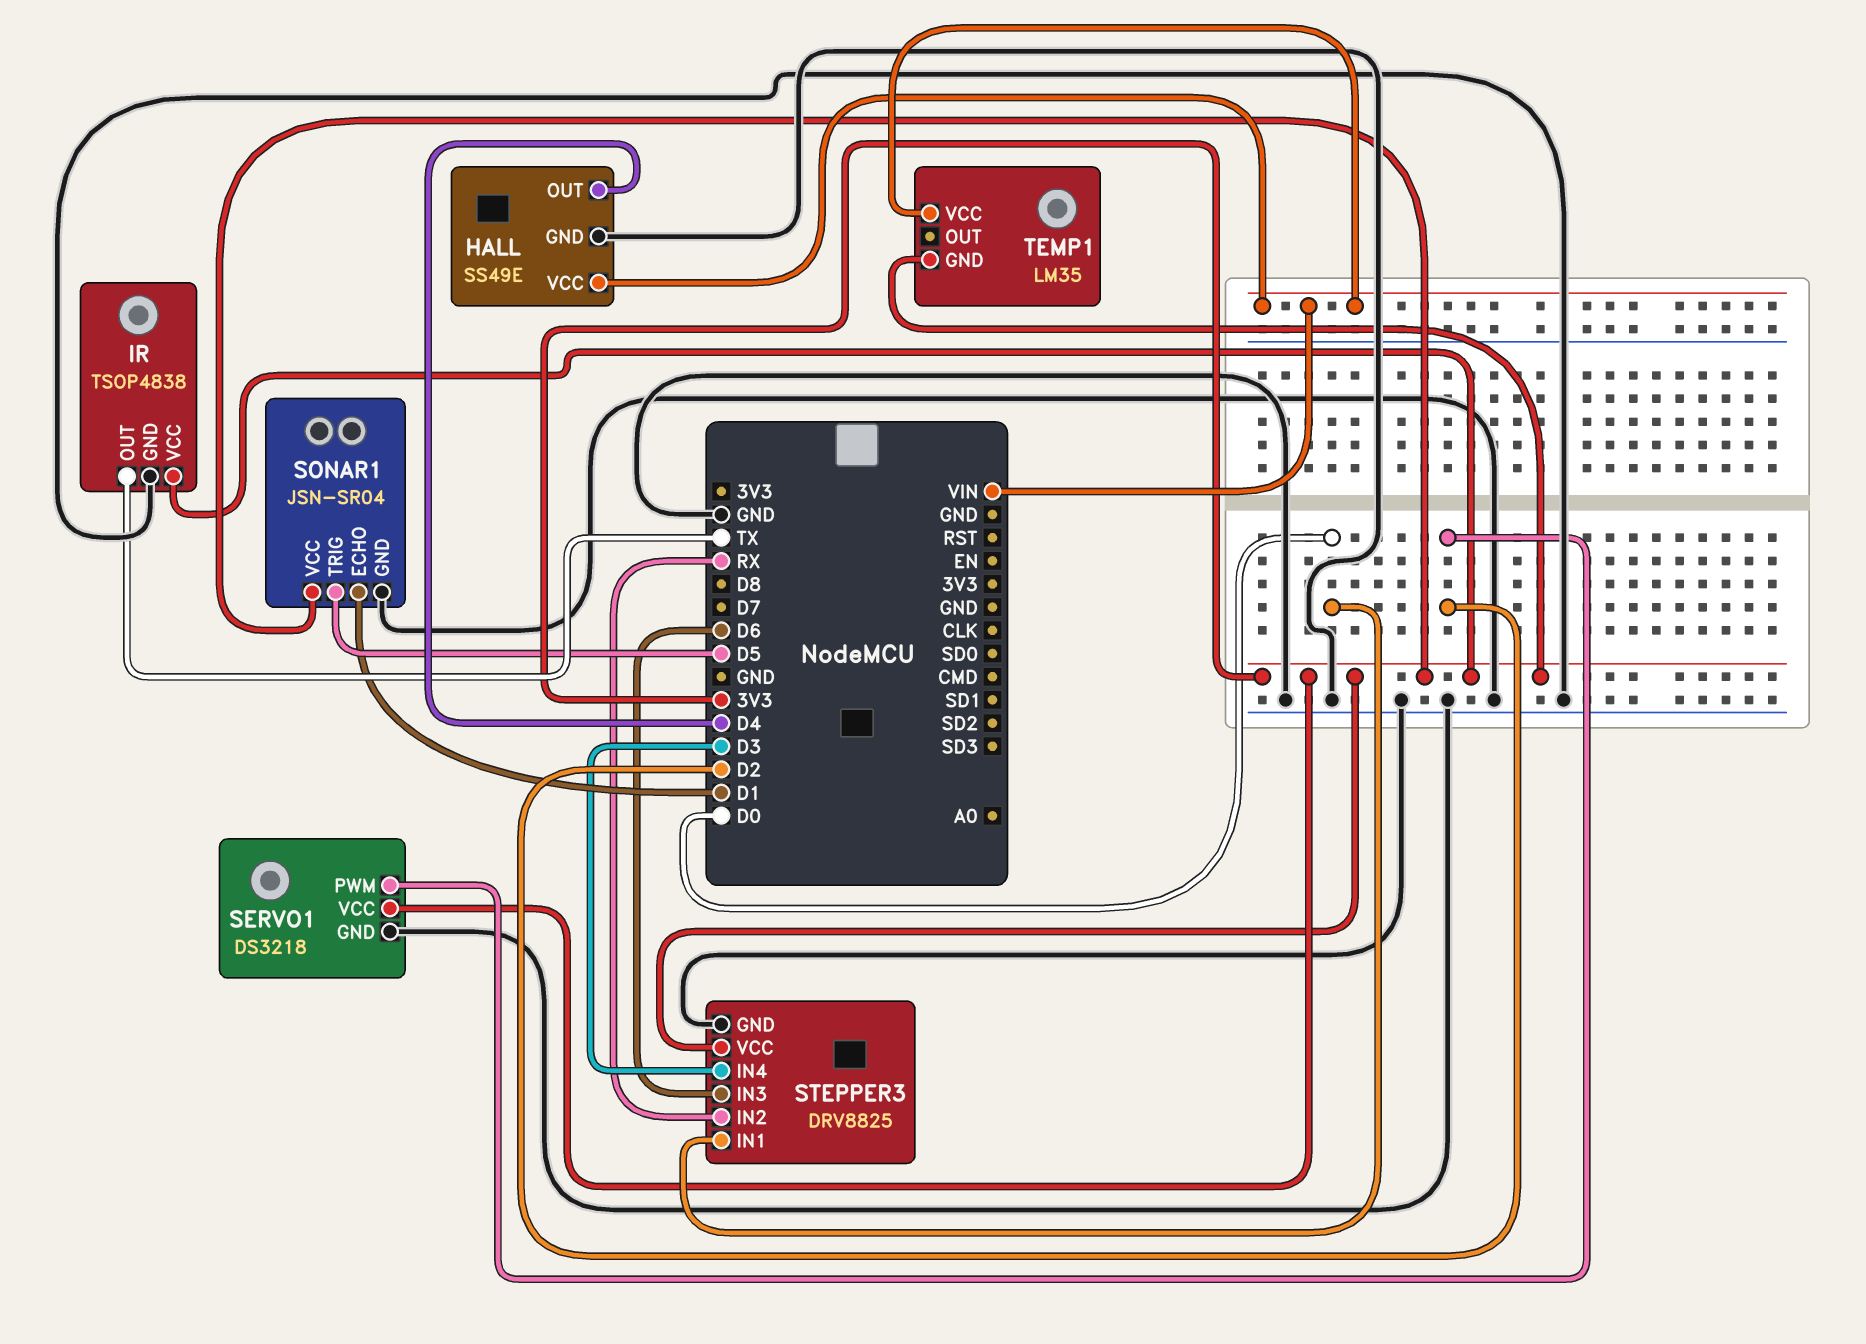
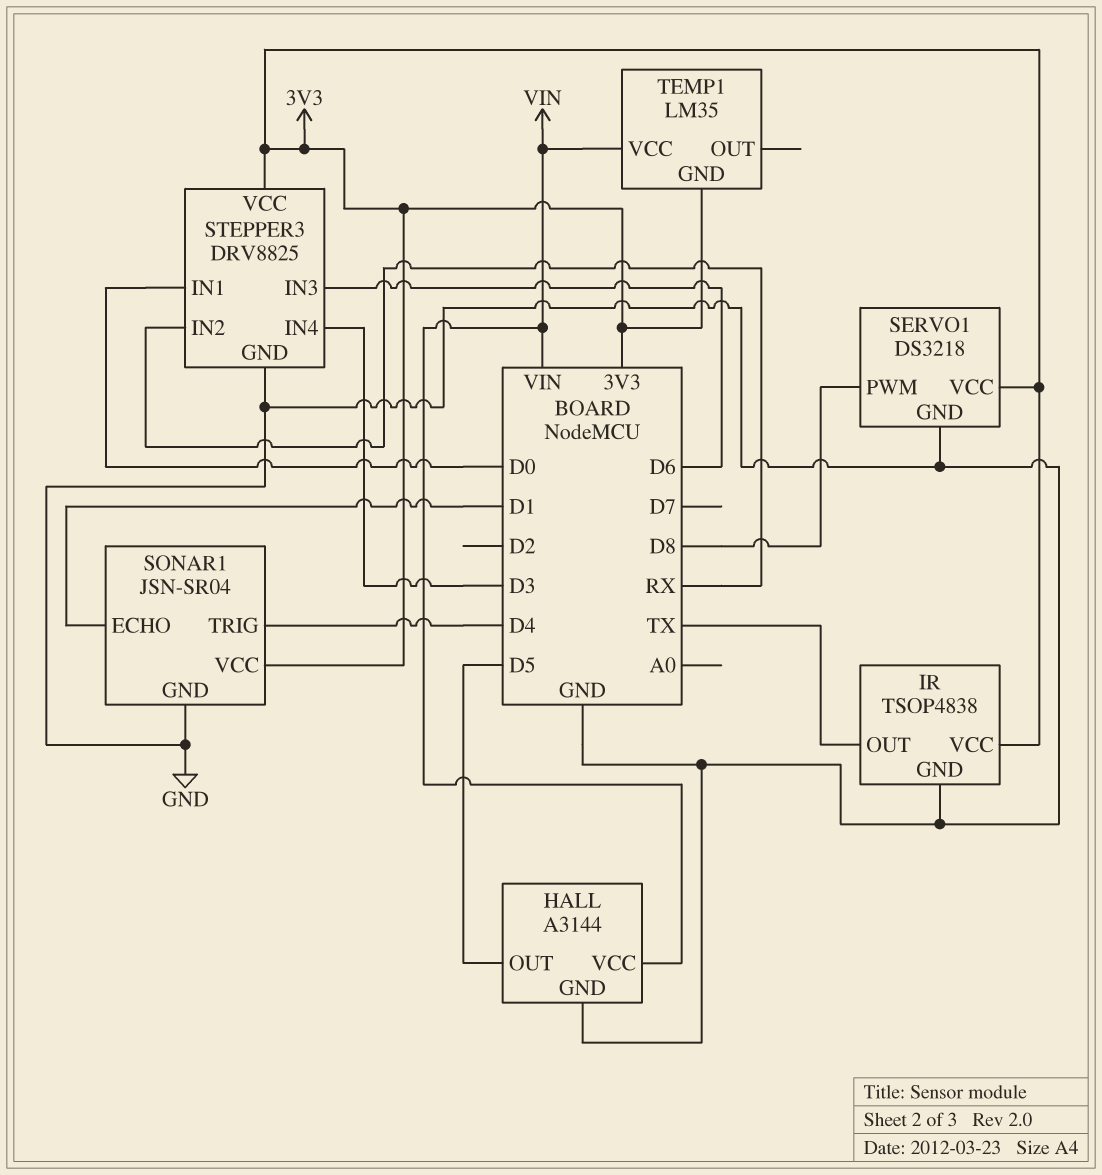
HALL: SS49E -> A3144
HALL pin OUT: D4 -> D5
SERVO1 pin PWM: D2 -> D8
SONAR1 pin TRIG: D5 -> D4

